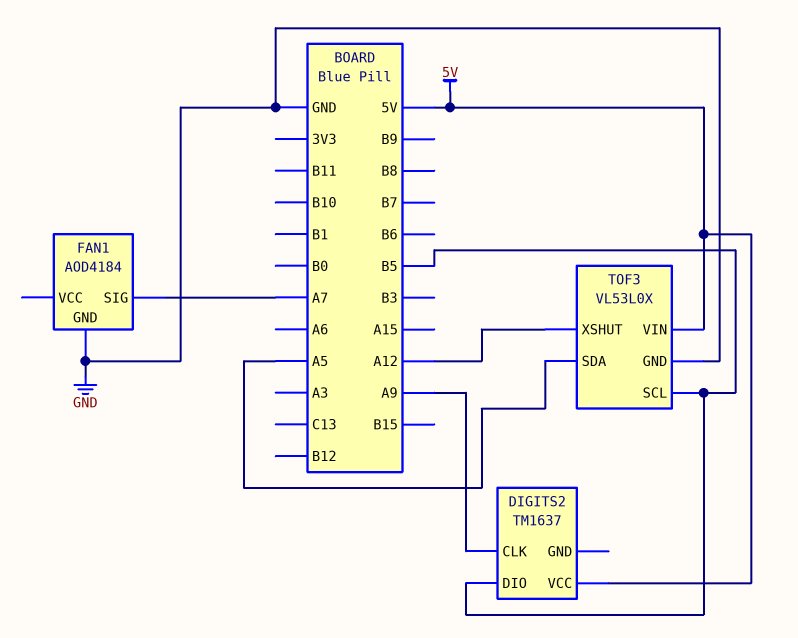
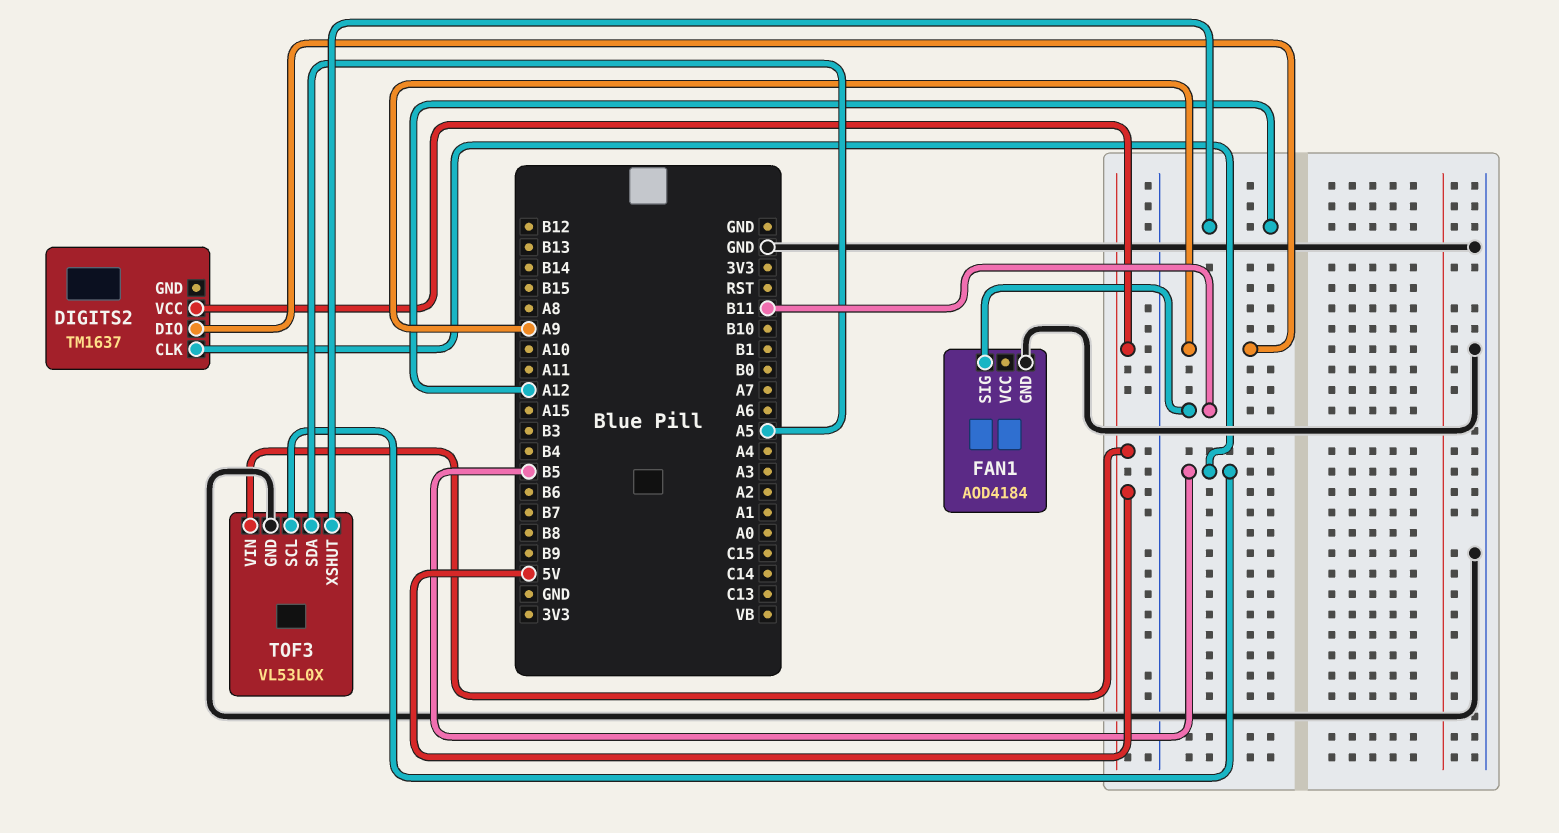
DIGITS2 pin CLK: A9 -> B5
DIGITS2 pin DIO: B5 -> A9
FAN1 pin SIG: A7 -> B11

